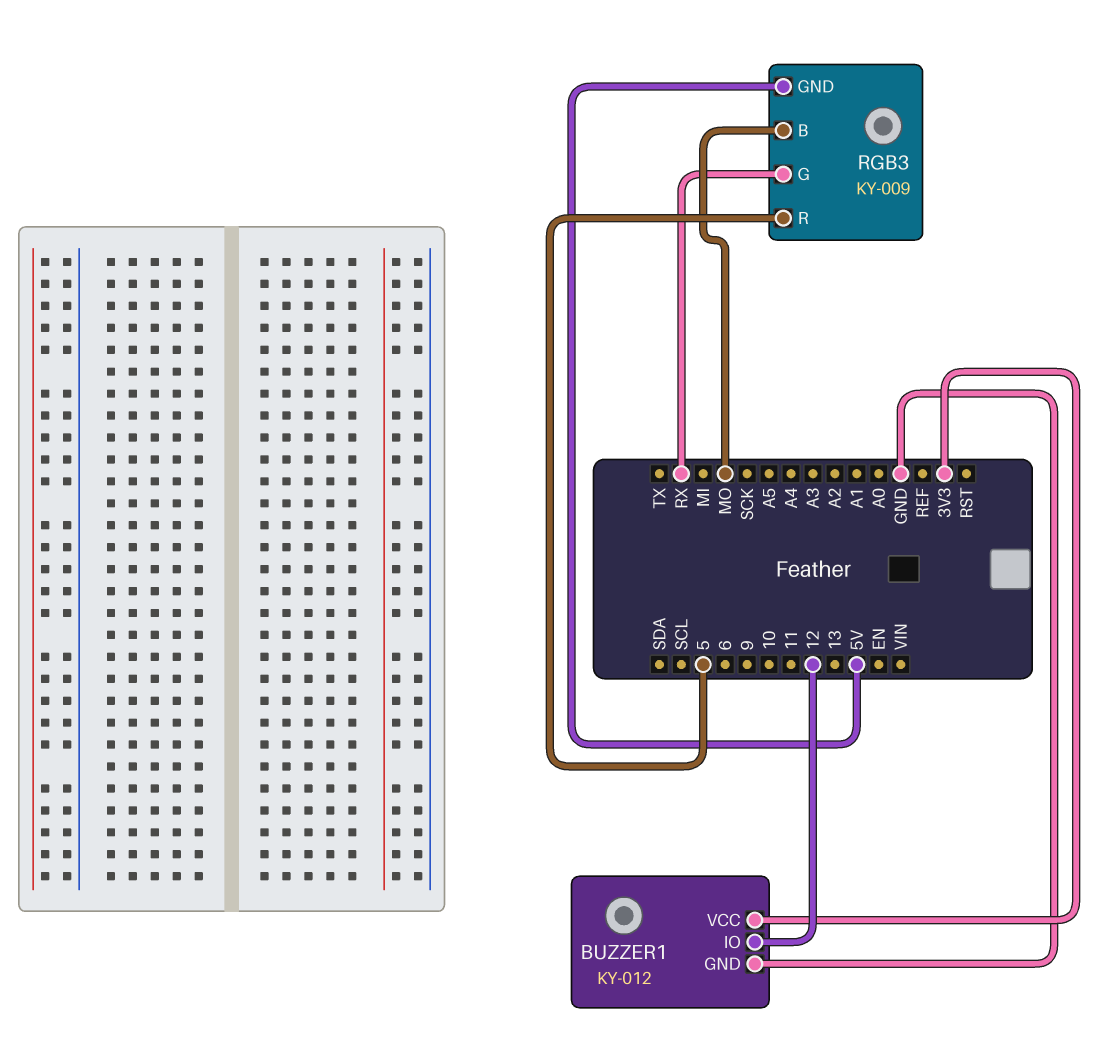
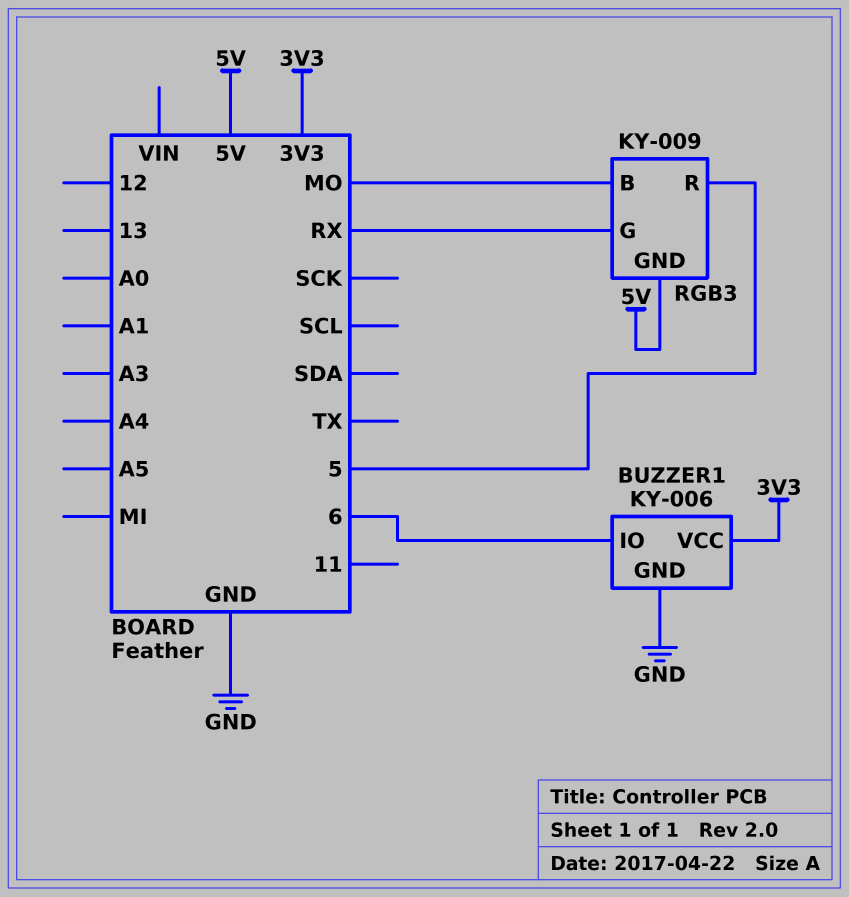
BUZZER1: KY-012 -> KY-006
BUZZER1 pin IO: 12 -> 6

